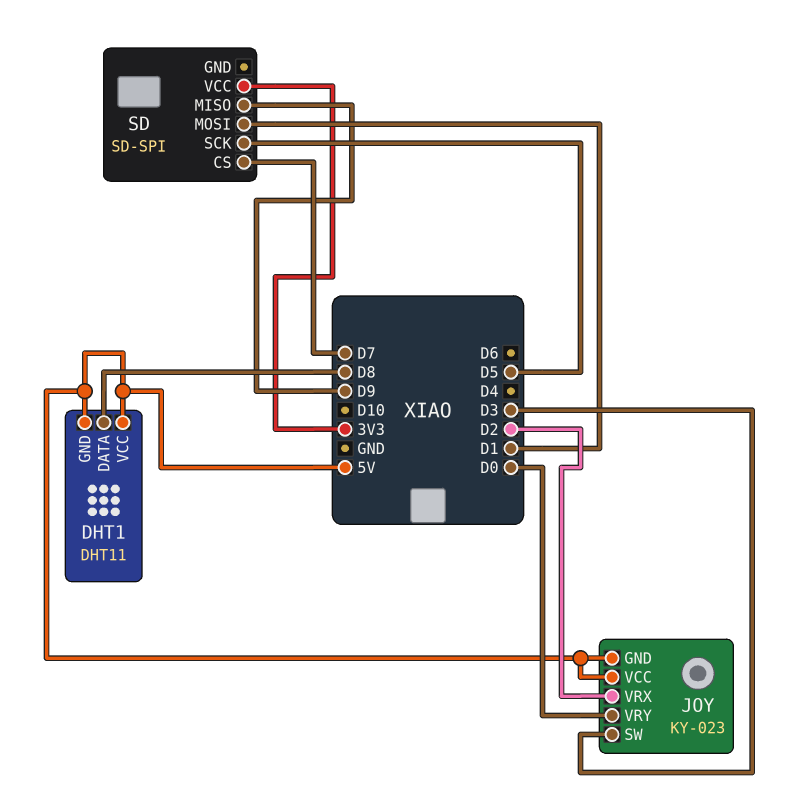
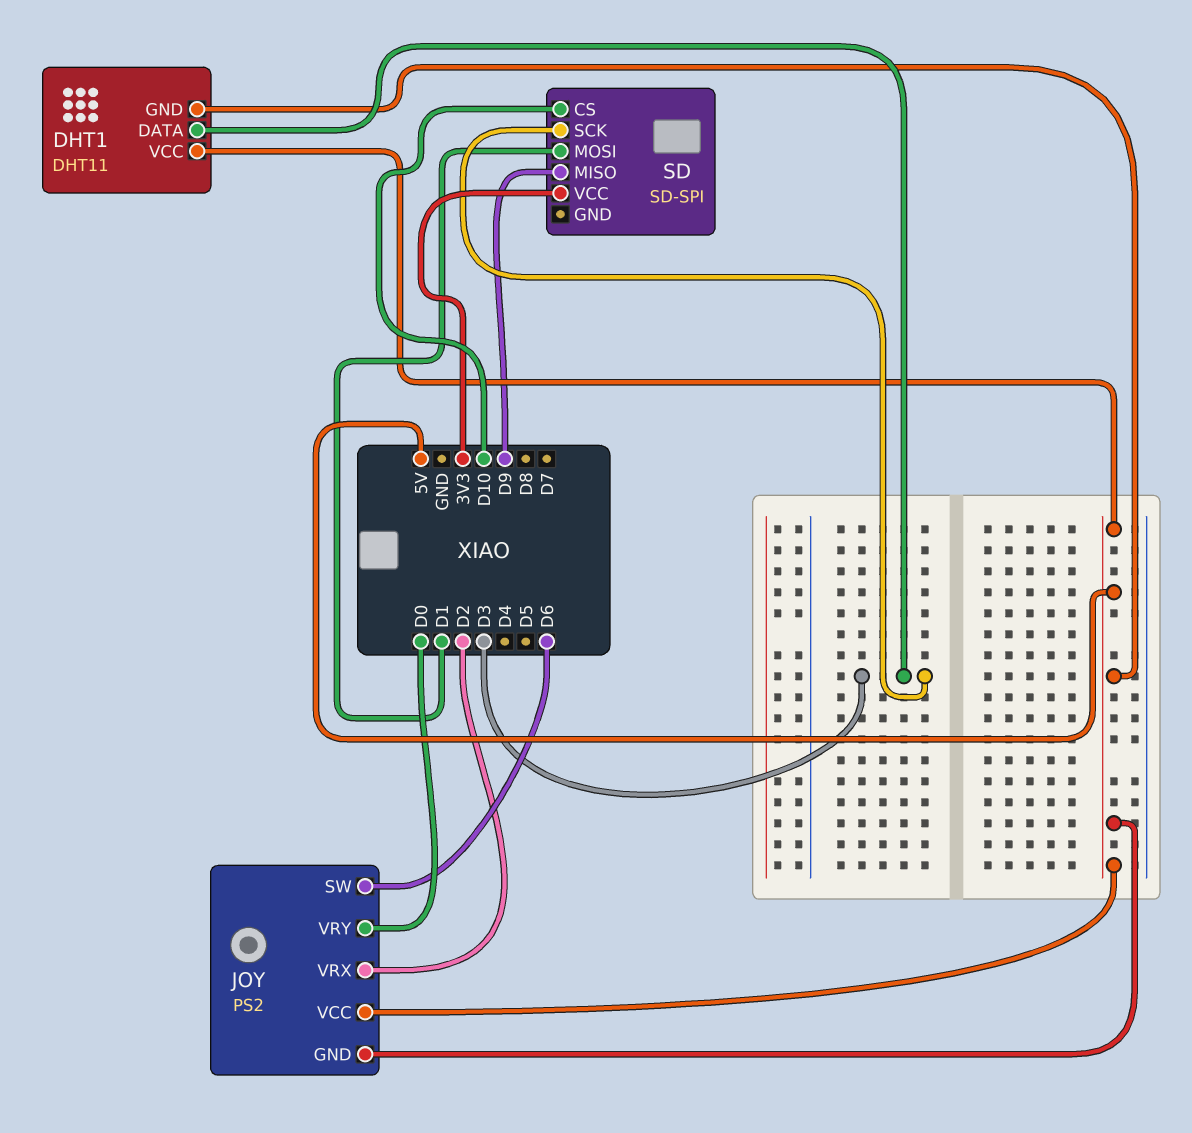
DHT1 pin DATA: D8 -> D3
JOY: KY-023 -> PS2
JOY pin SW: D3 -> D6
SD pin CS: D7 -> D10
SD pin SCK: D5 -> D3

